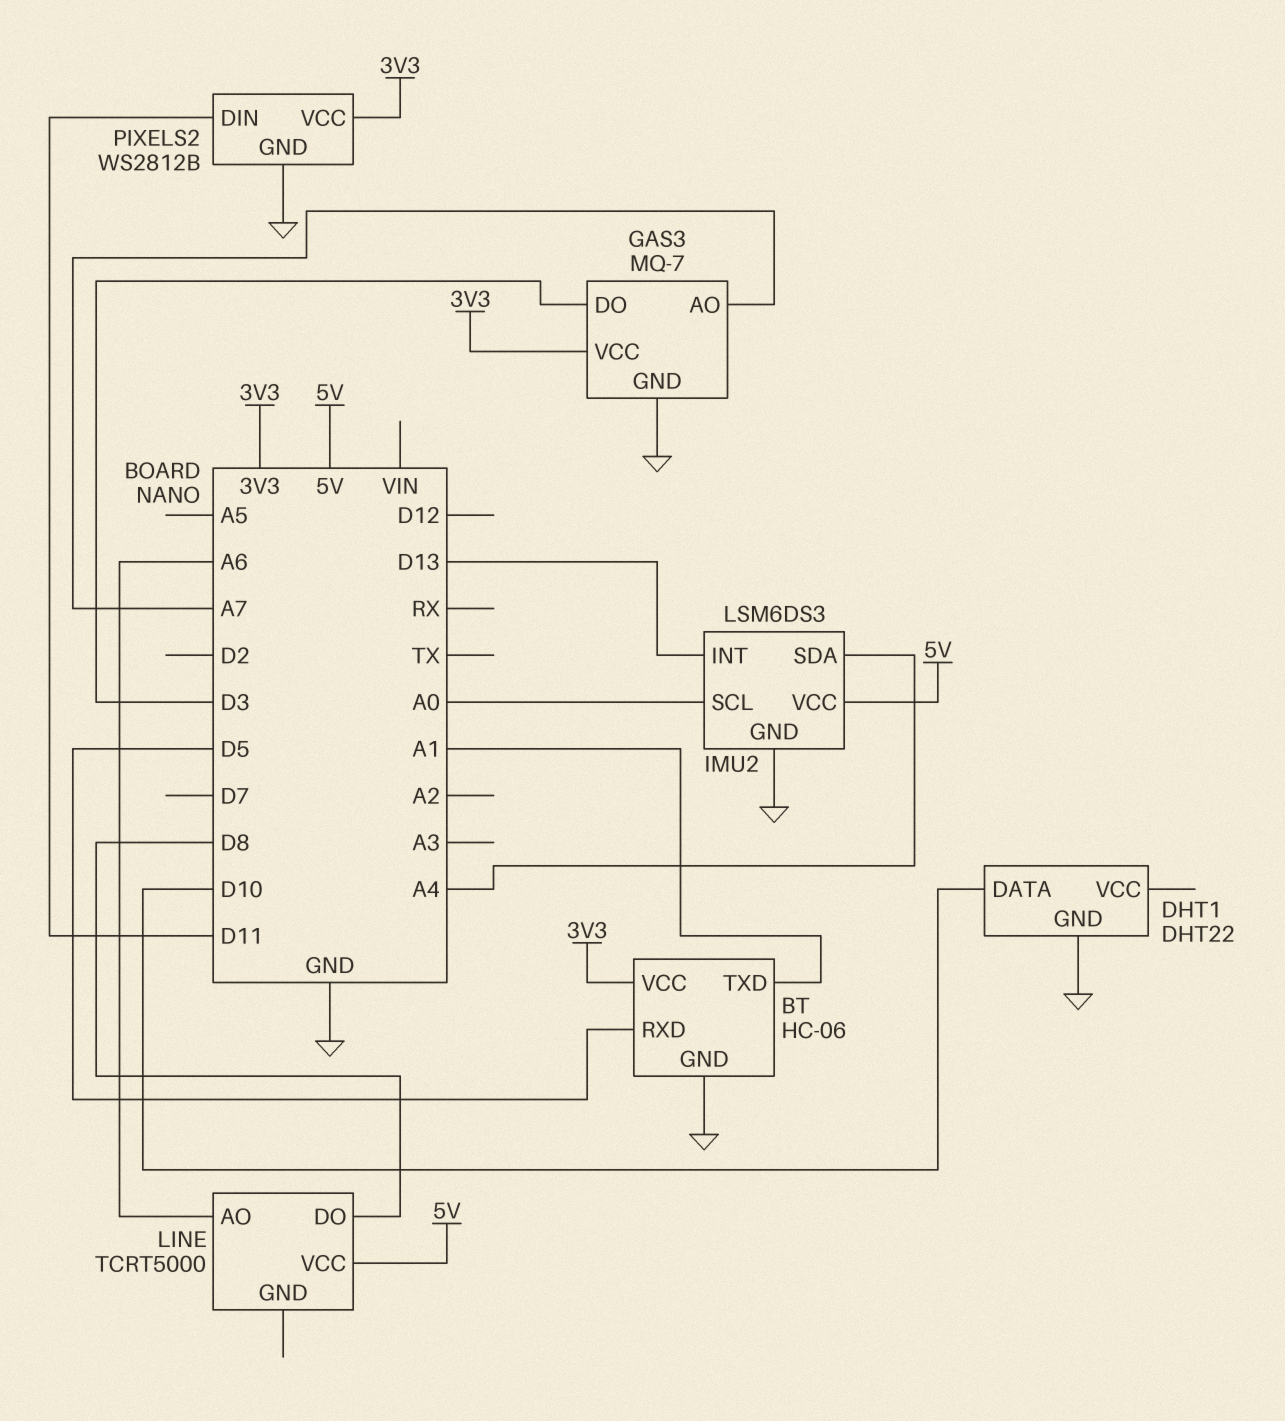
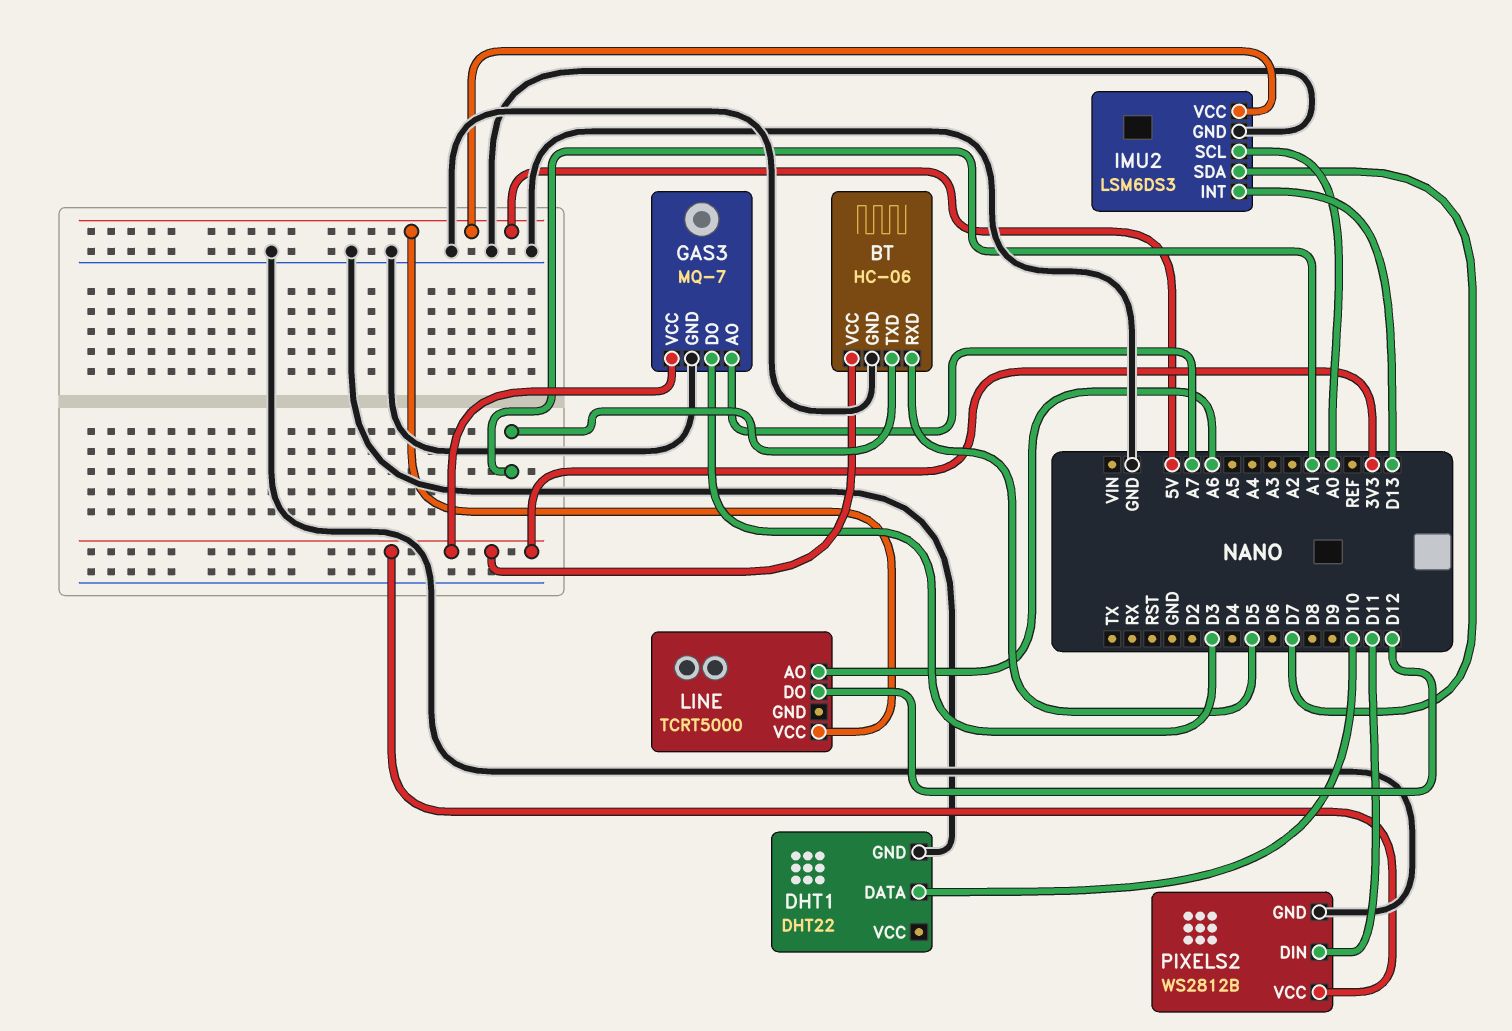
IMU2 pin SDA: A4 -> D7
LINE pin DO: D8 -> D12

